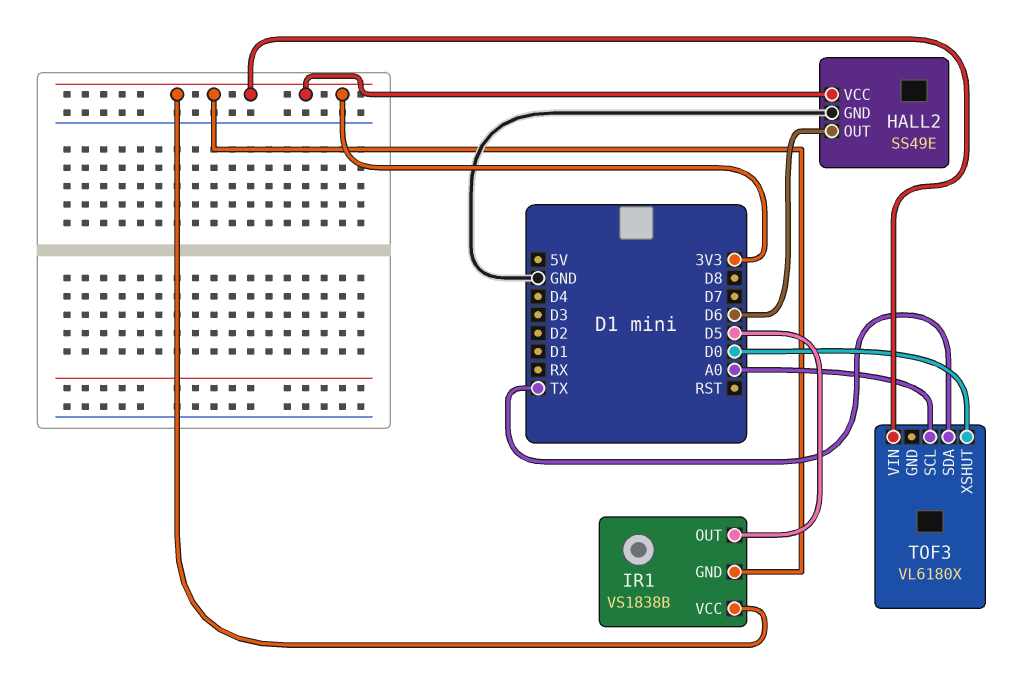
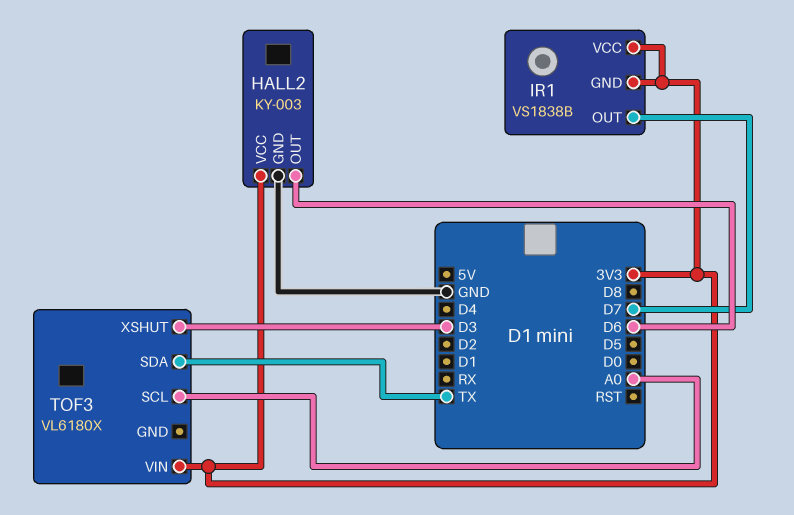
HALL2: SS49E -> KY-003
IR1 pin OUT: D5 -> D7
TOF3 pin XSHUT: D0 -> D3

